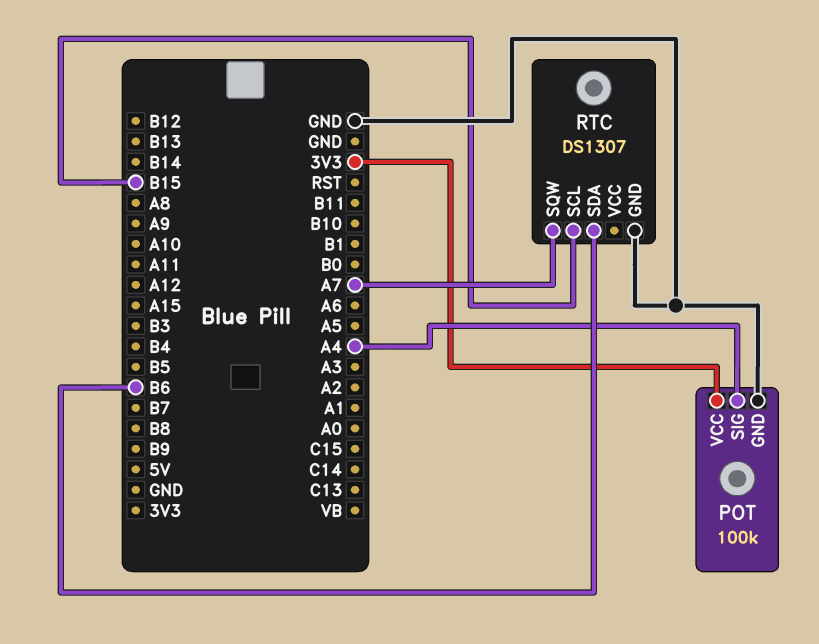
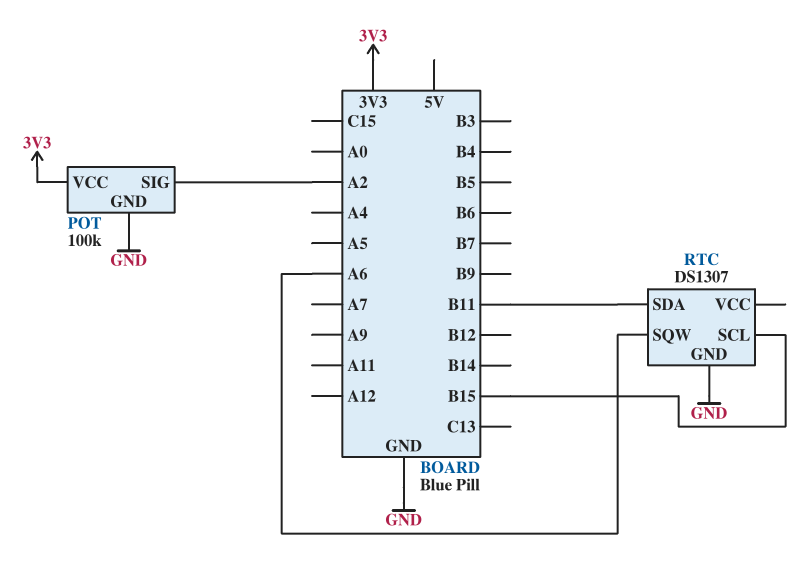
POT pin SIG: A4 -> A2
RTC pin SDA: B6 -> B11
RTC pin SQW: A7 -> A6

